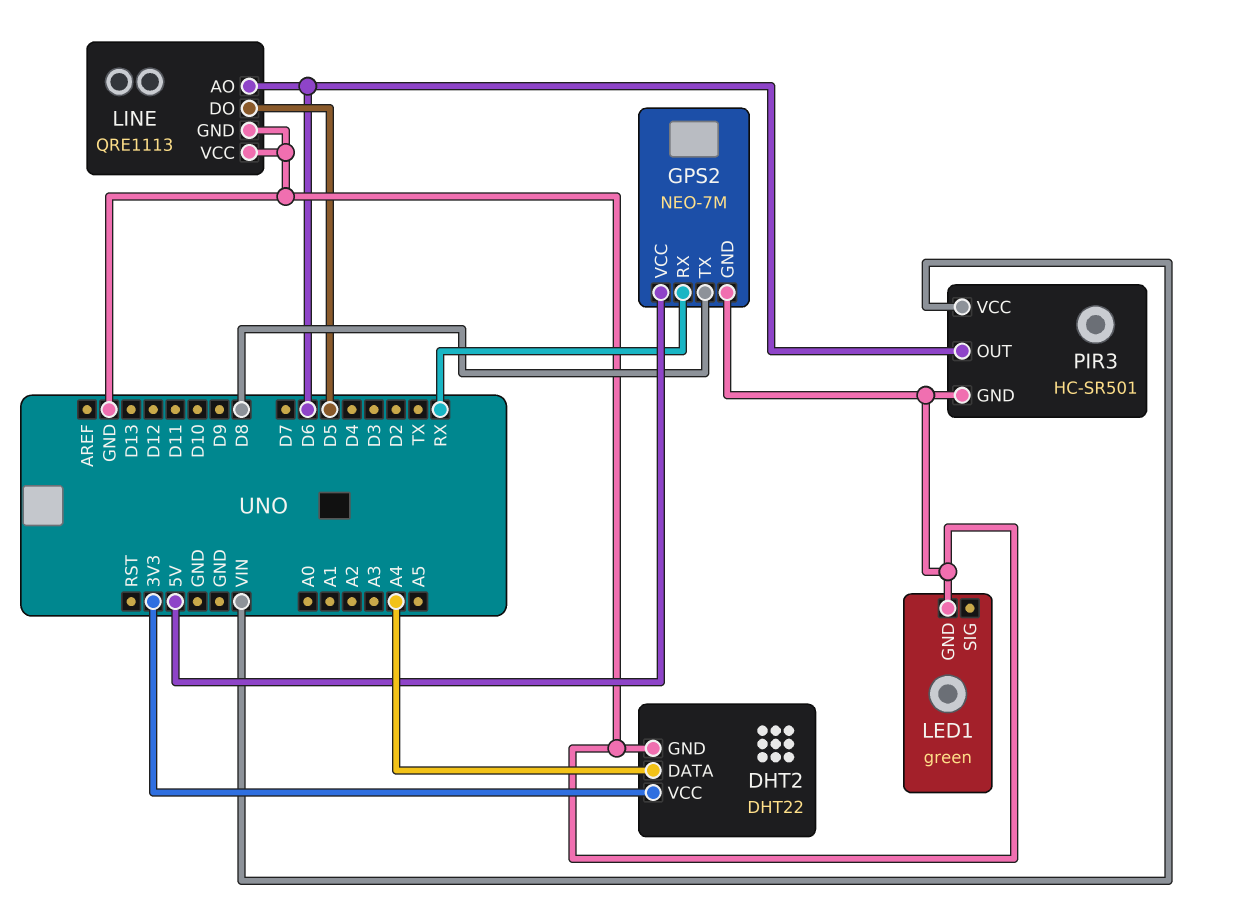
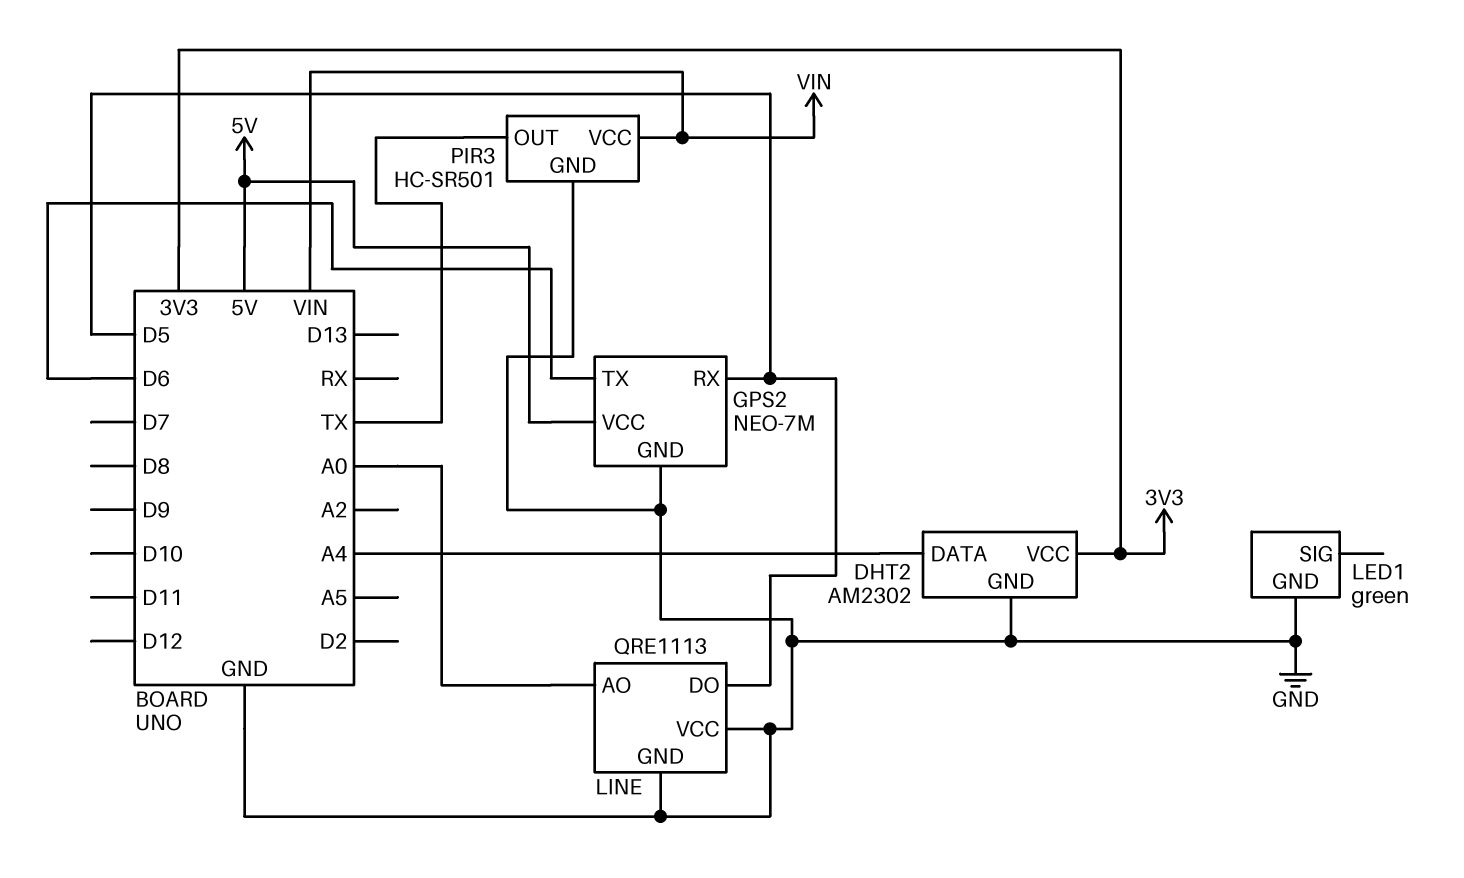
DHT2: DHT22 -> AM2302
GPS2 pin RX: RX -> D5
GPS2 pin TX: D8 -> D6
LINE pin AO: D6 -> A0
PIR3 pin OUT: D6 -> TX

